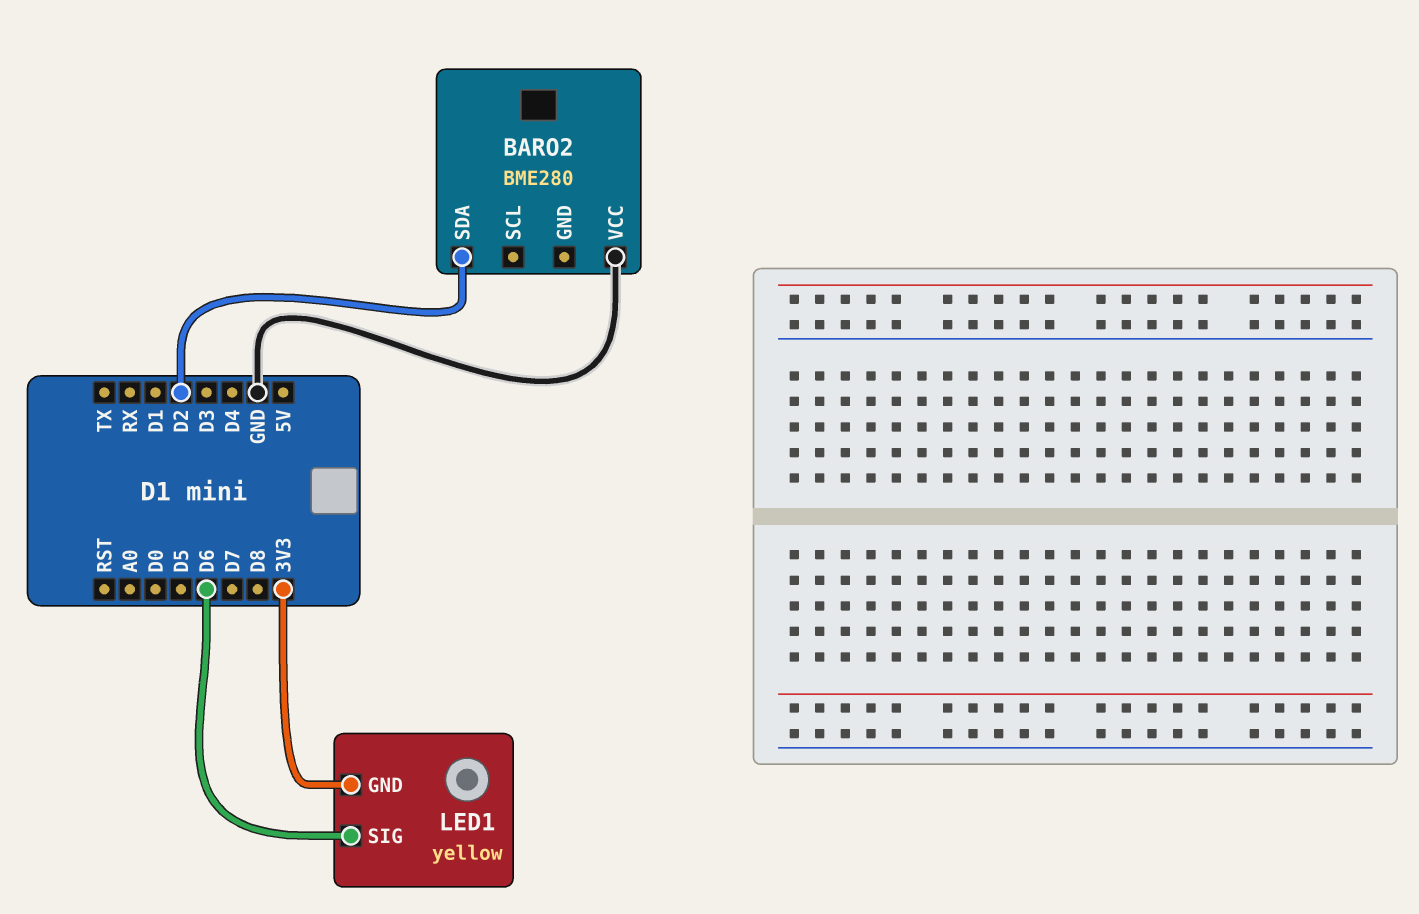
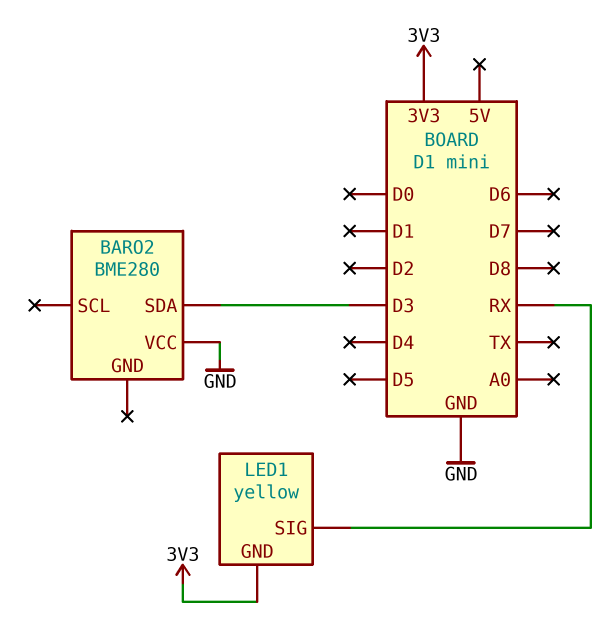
BARO2 pin SDA: D2 -> D3
LED1 pin SIG: D6 -> RX

